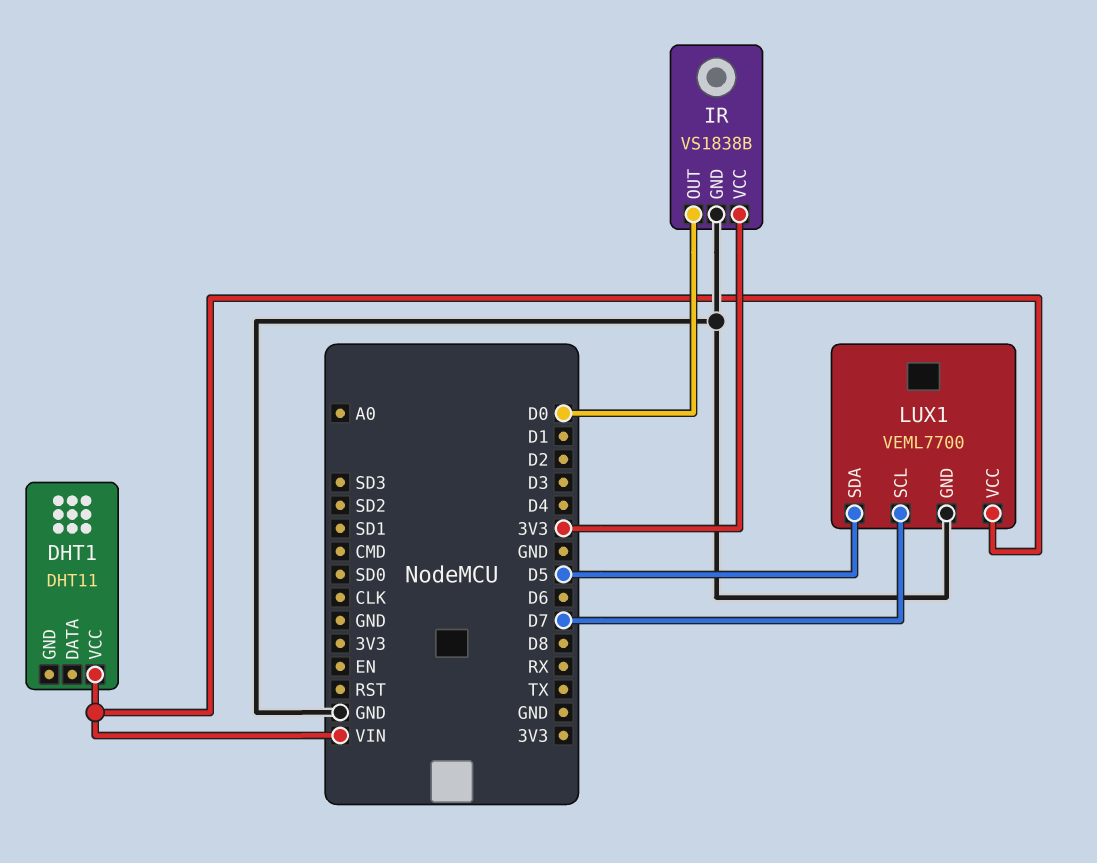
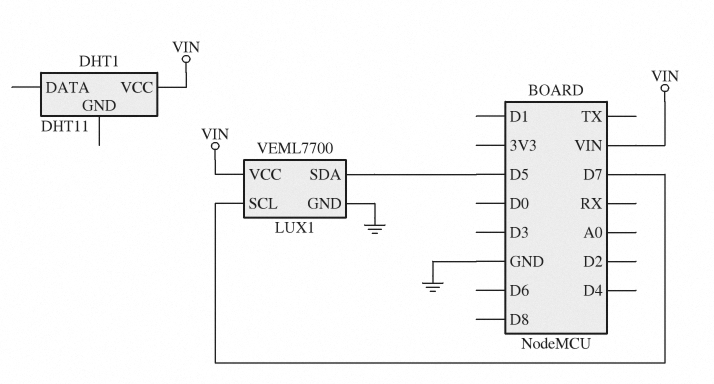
IR: VS1838B -> none
IR pin GND: GND -> none
IR pin OUT: D0 -> none
IR pin VCC: 3V3 -> none

